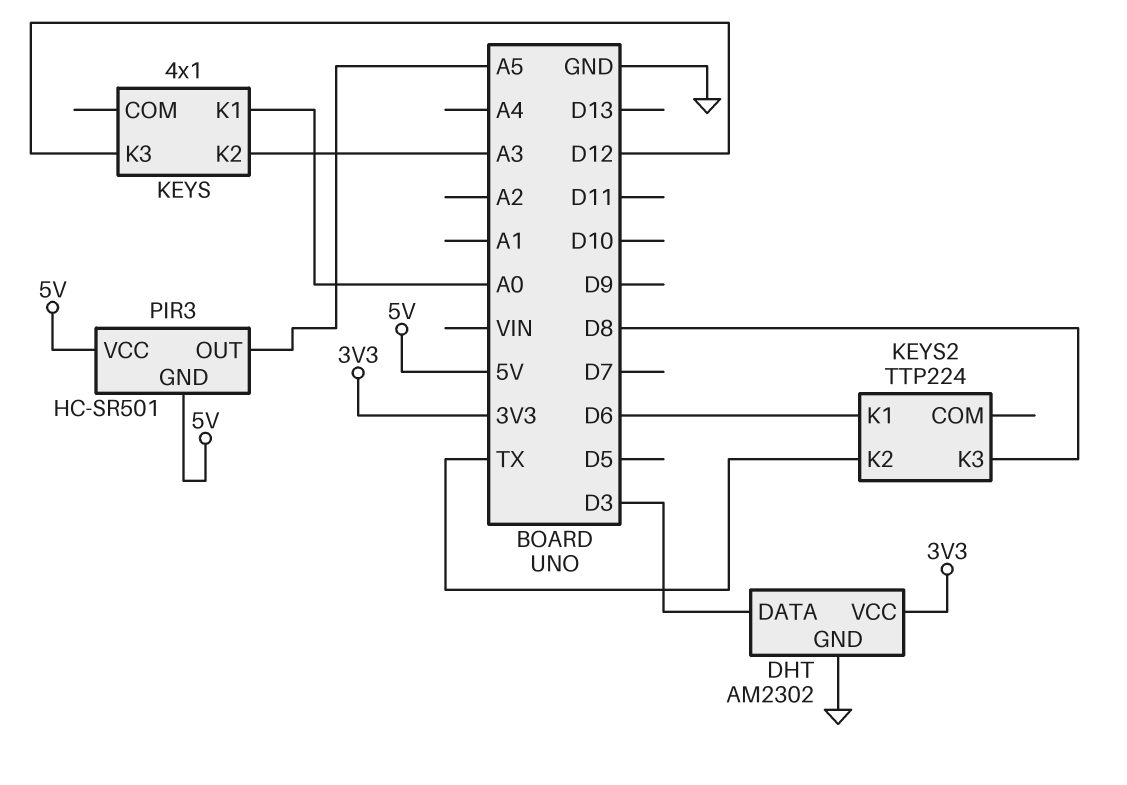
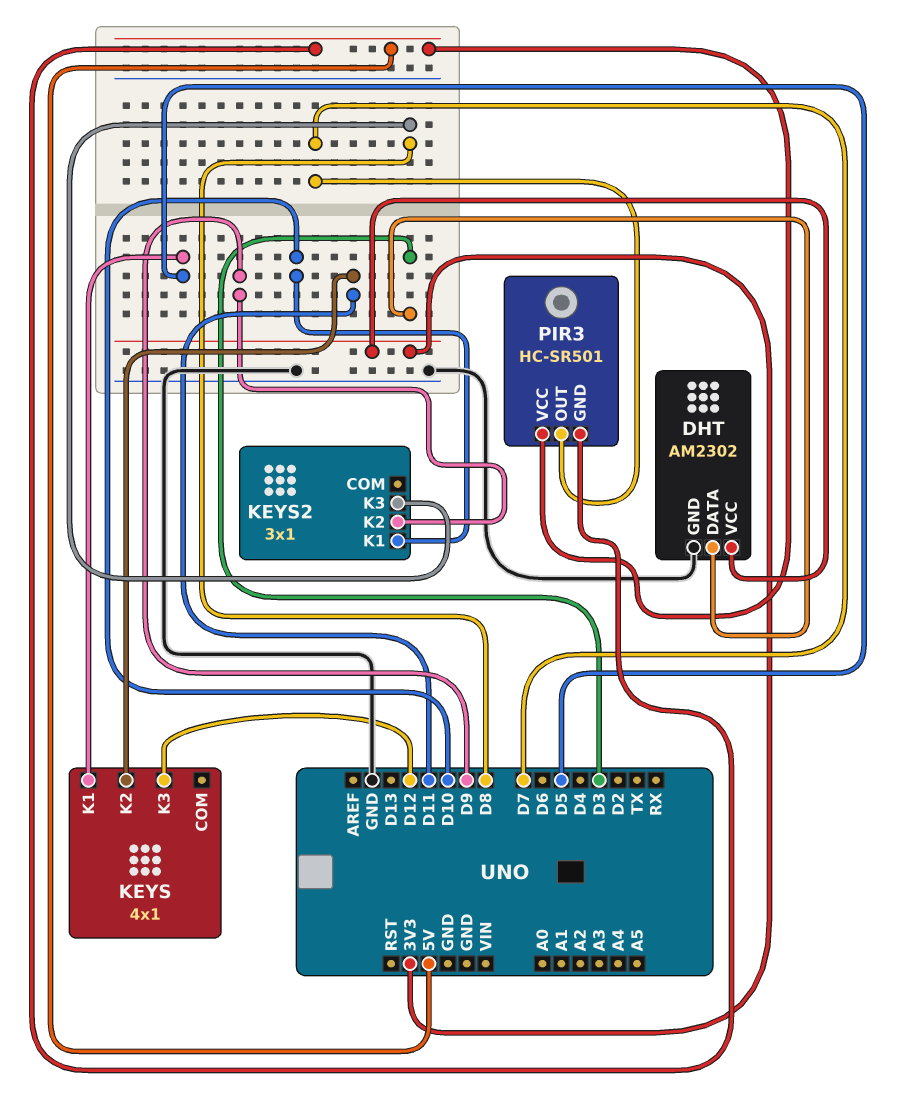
KEYS pin K1: A0 -> D5
KEYS pin K2: A3 -> D11
KEYS2: TTP224 -> 3x1
KEYS2 pin K1: D6 -> D10
KEYS2 pin K2: TX -> D9
PIR3 pin OUT: A5 -> D7

